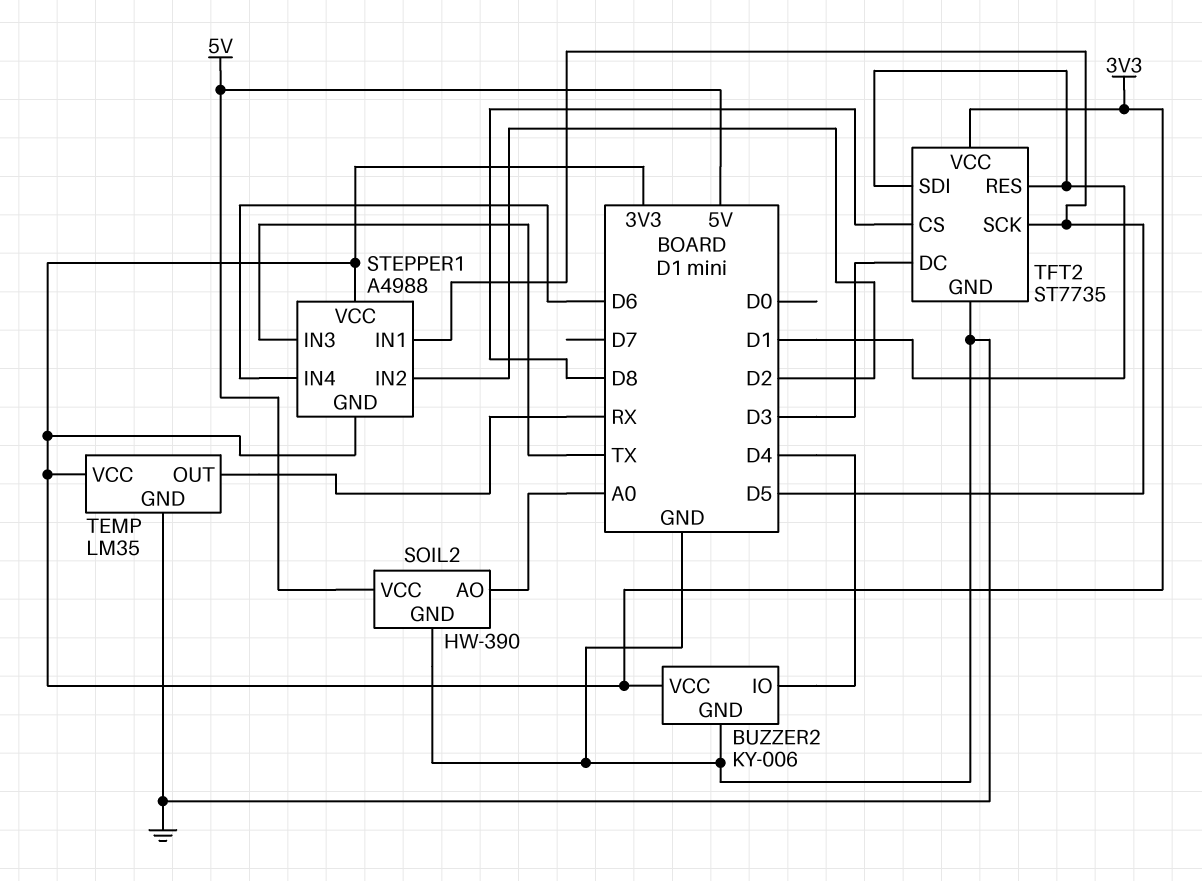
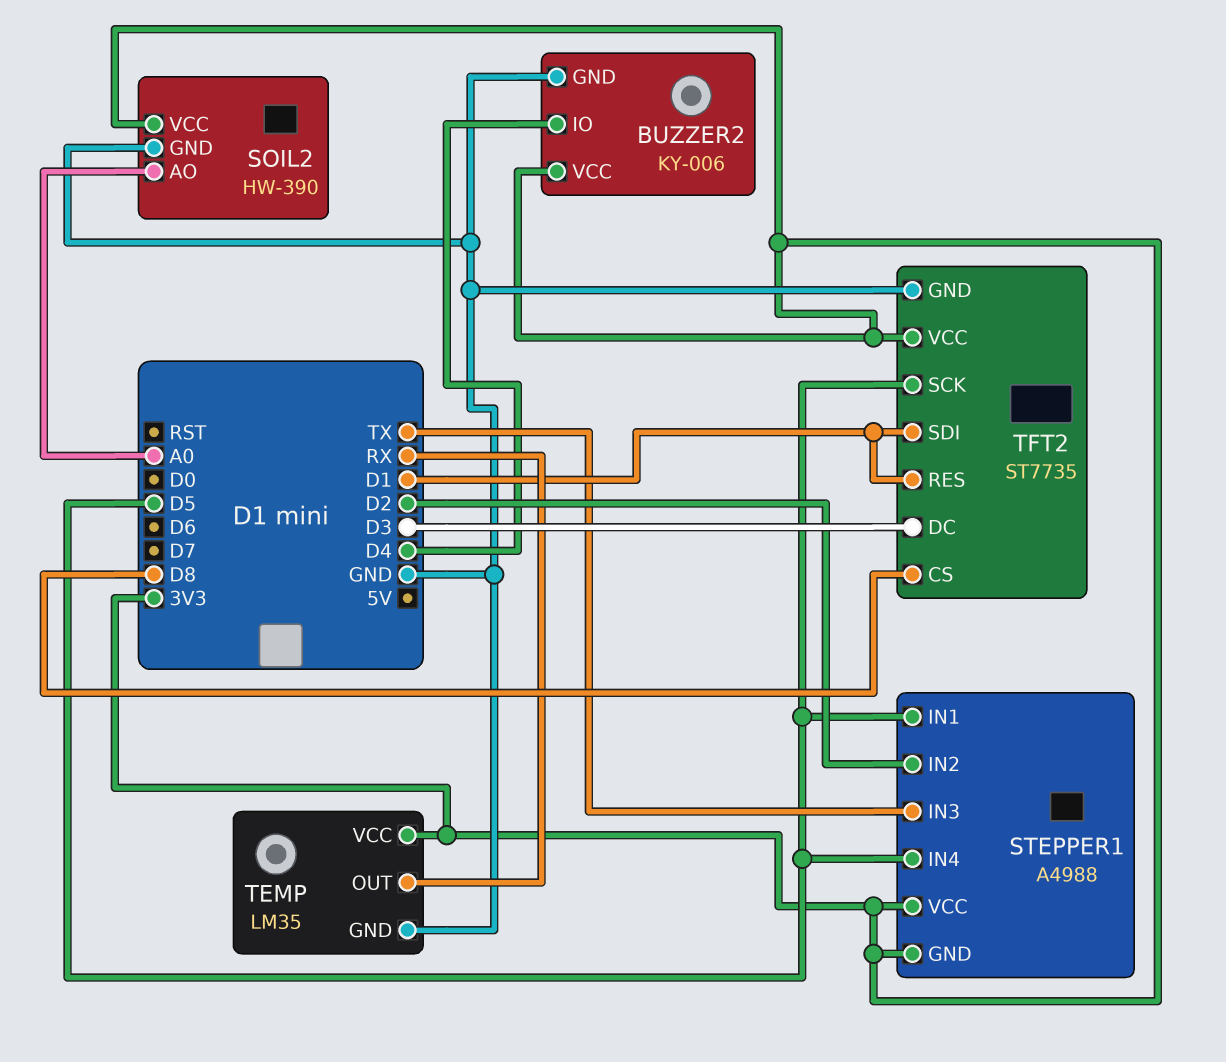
SOIL2 pin VCC: 5V -> 3V3
STEPPER1 pin IN4: D6 -> D5

